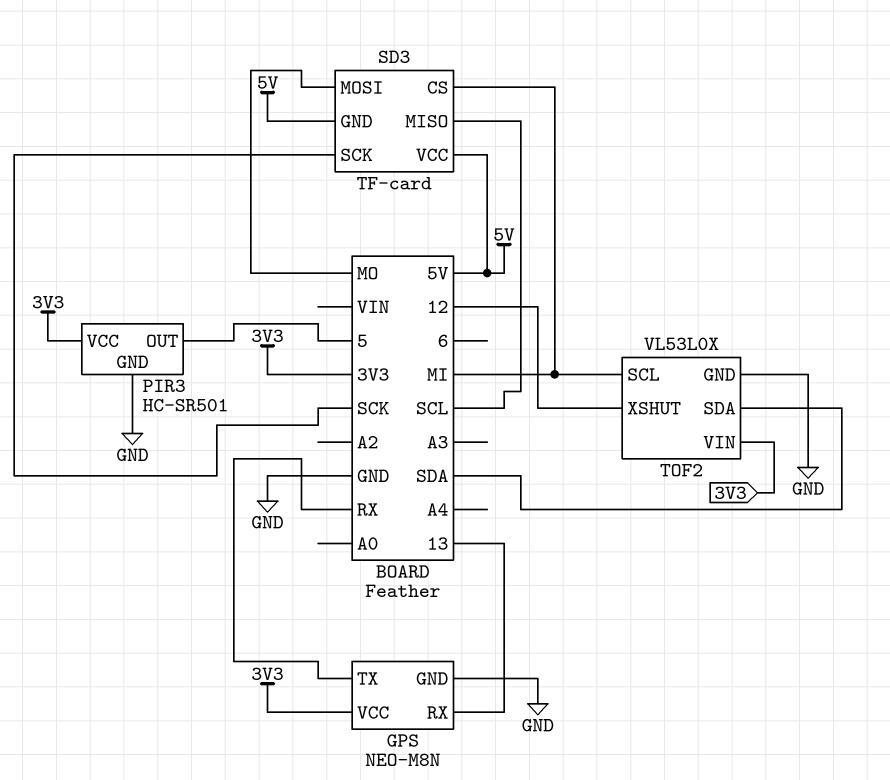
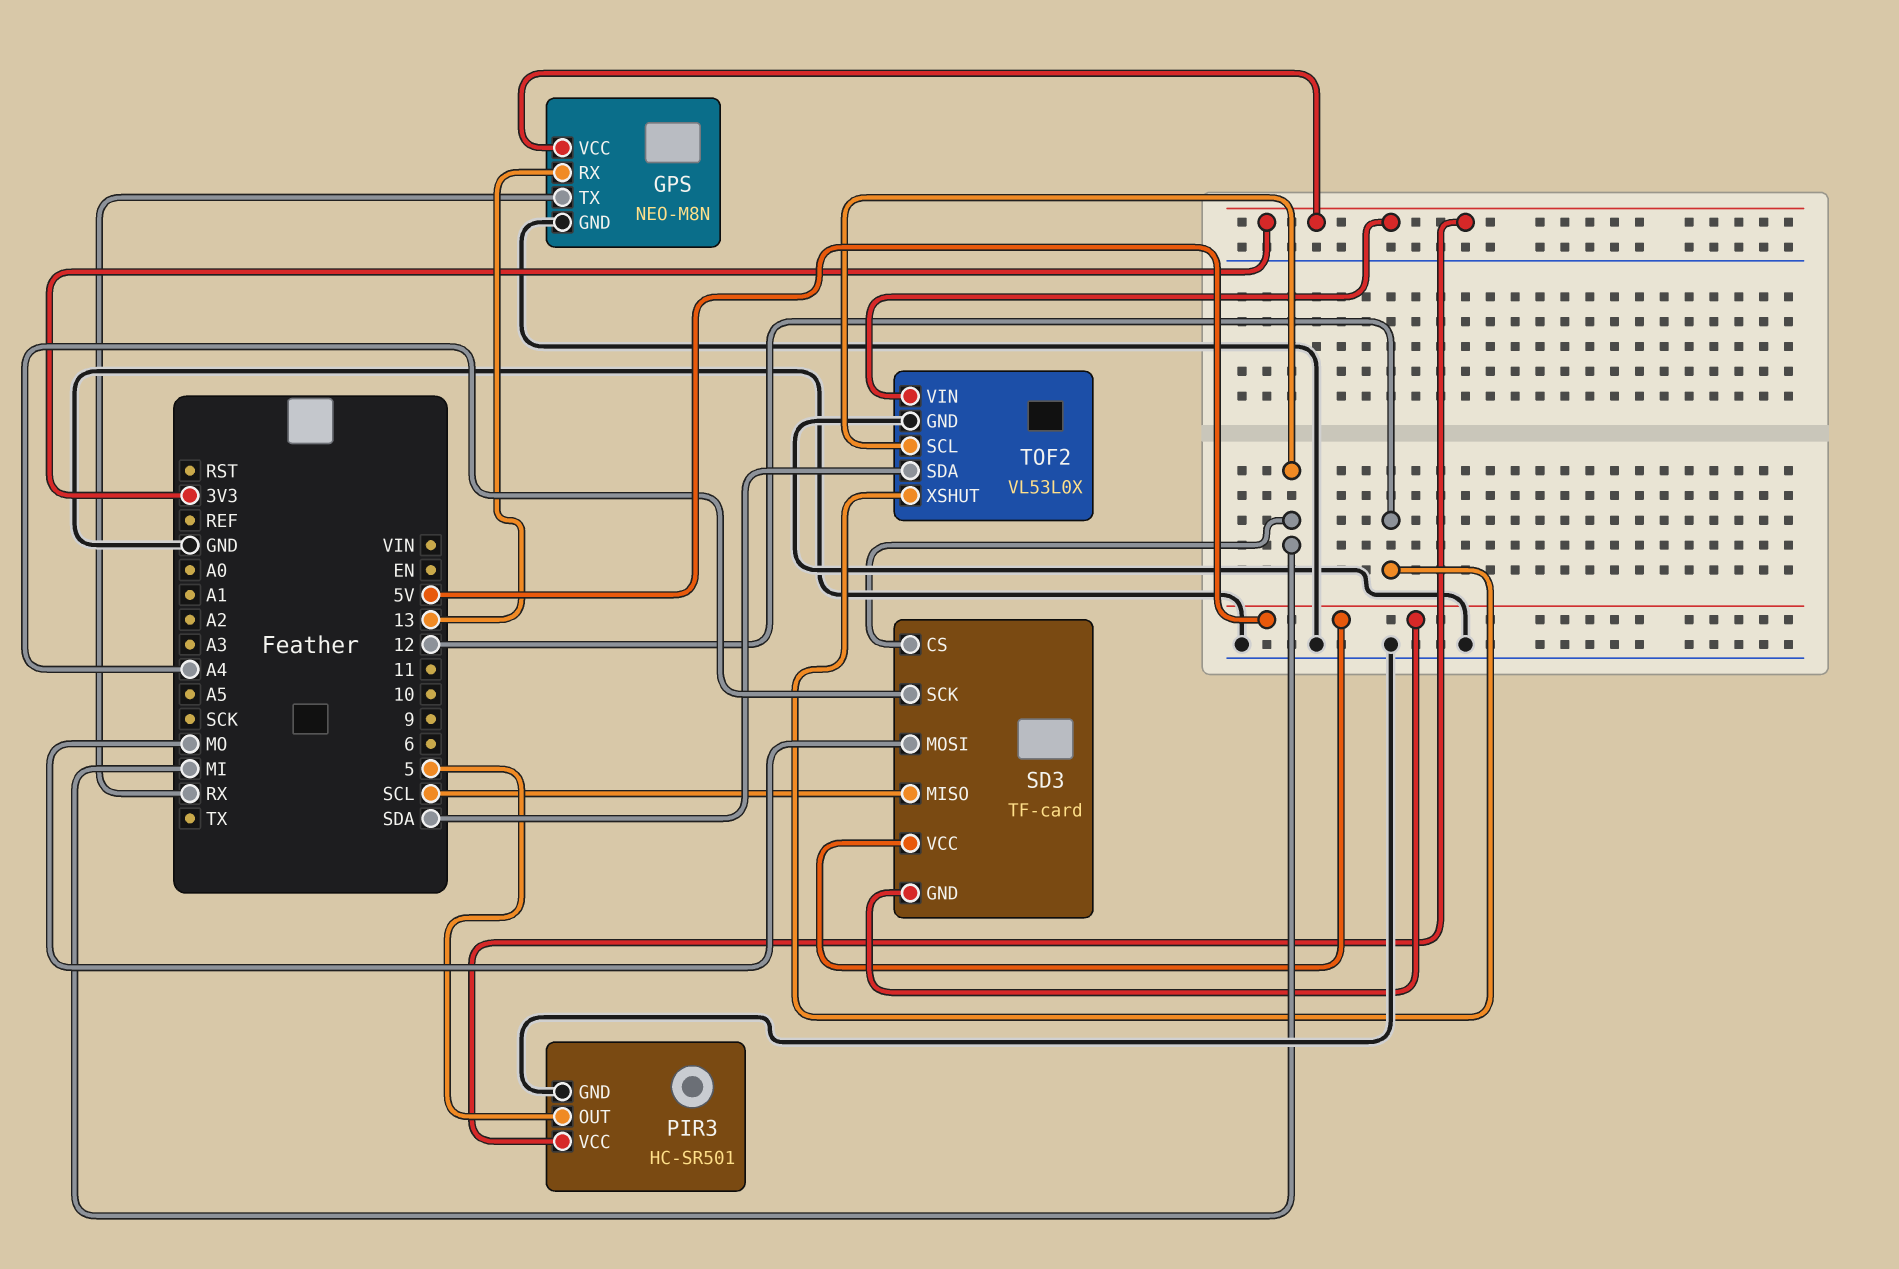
SD3 pin SCK: SCK -> A4

